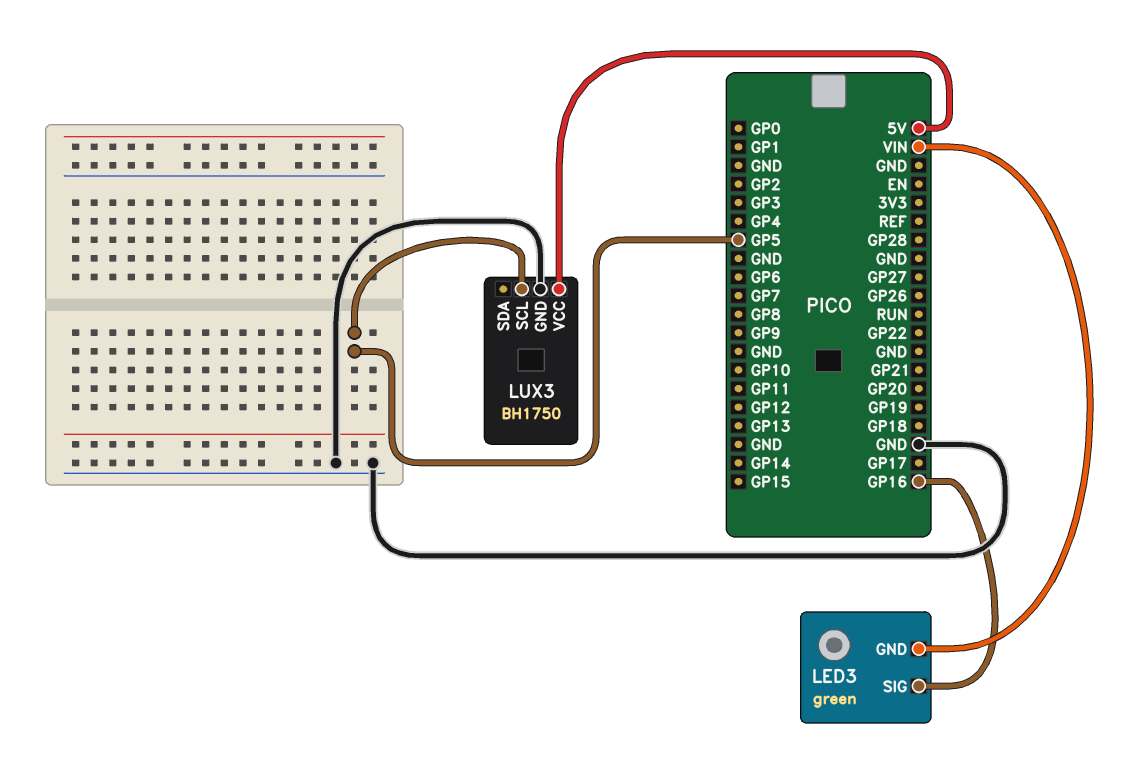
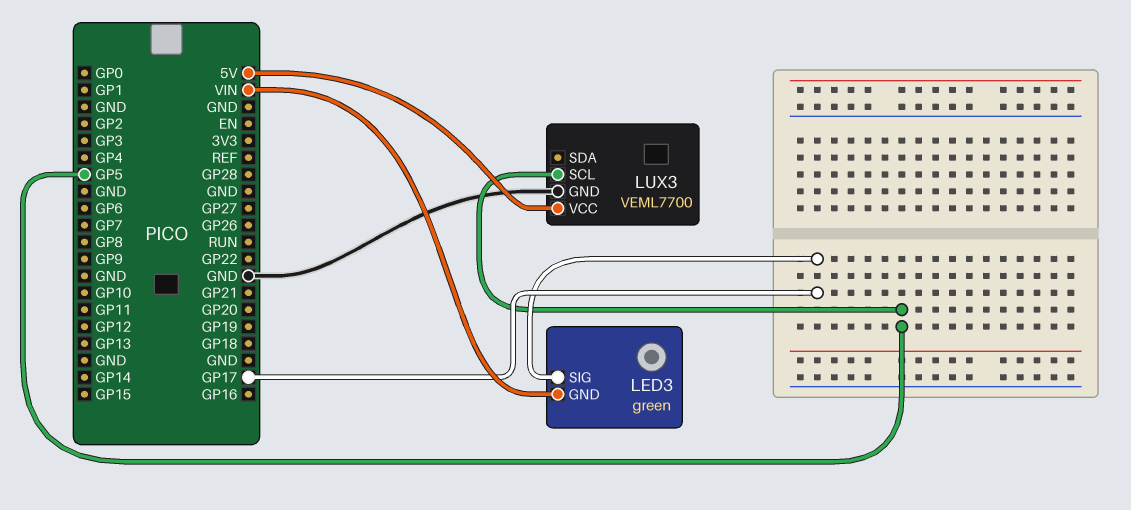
LED3 pin SIG: GP16 -> GP17
LUX3: BH1750 -> VEML7700

